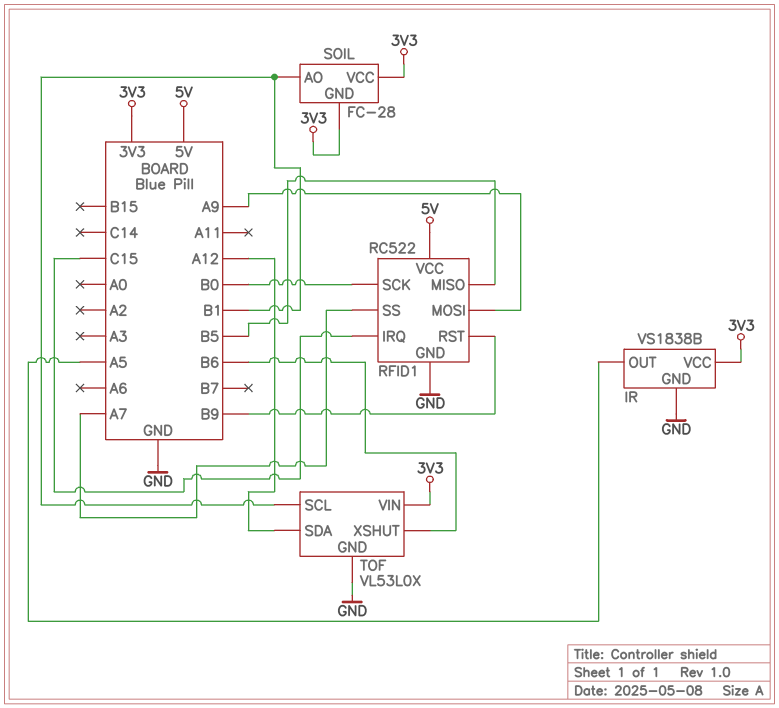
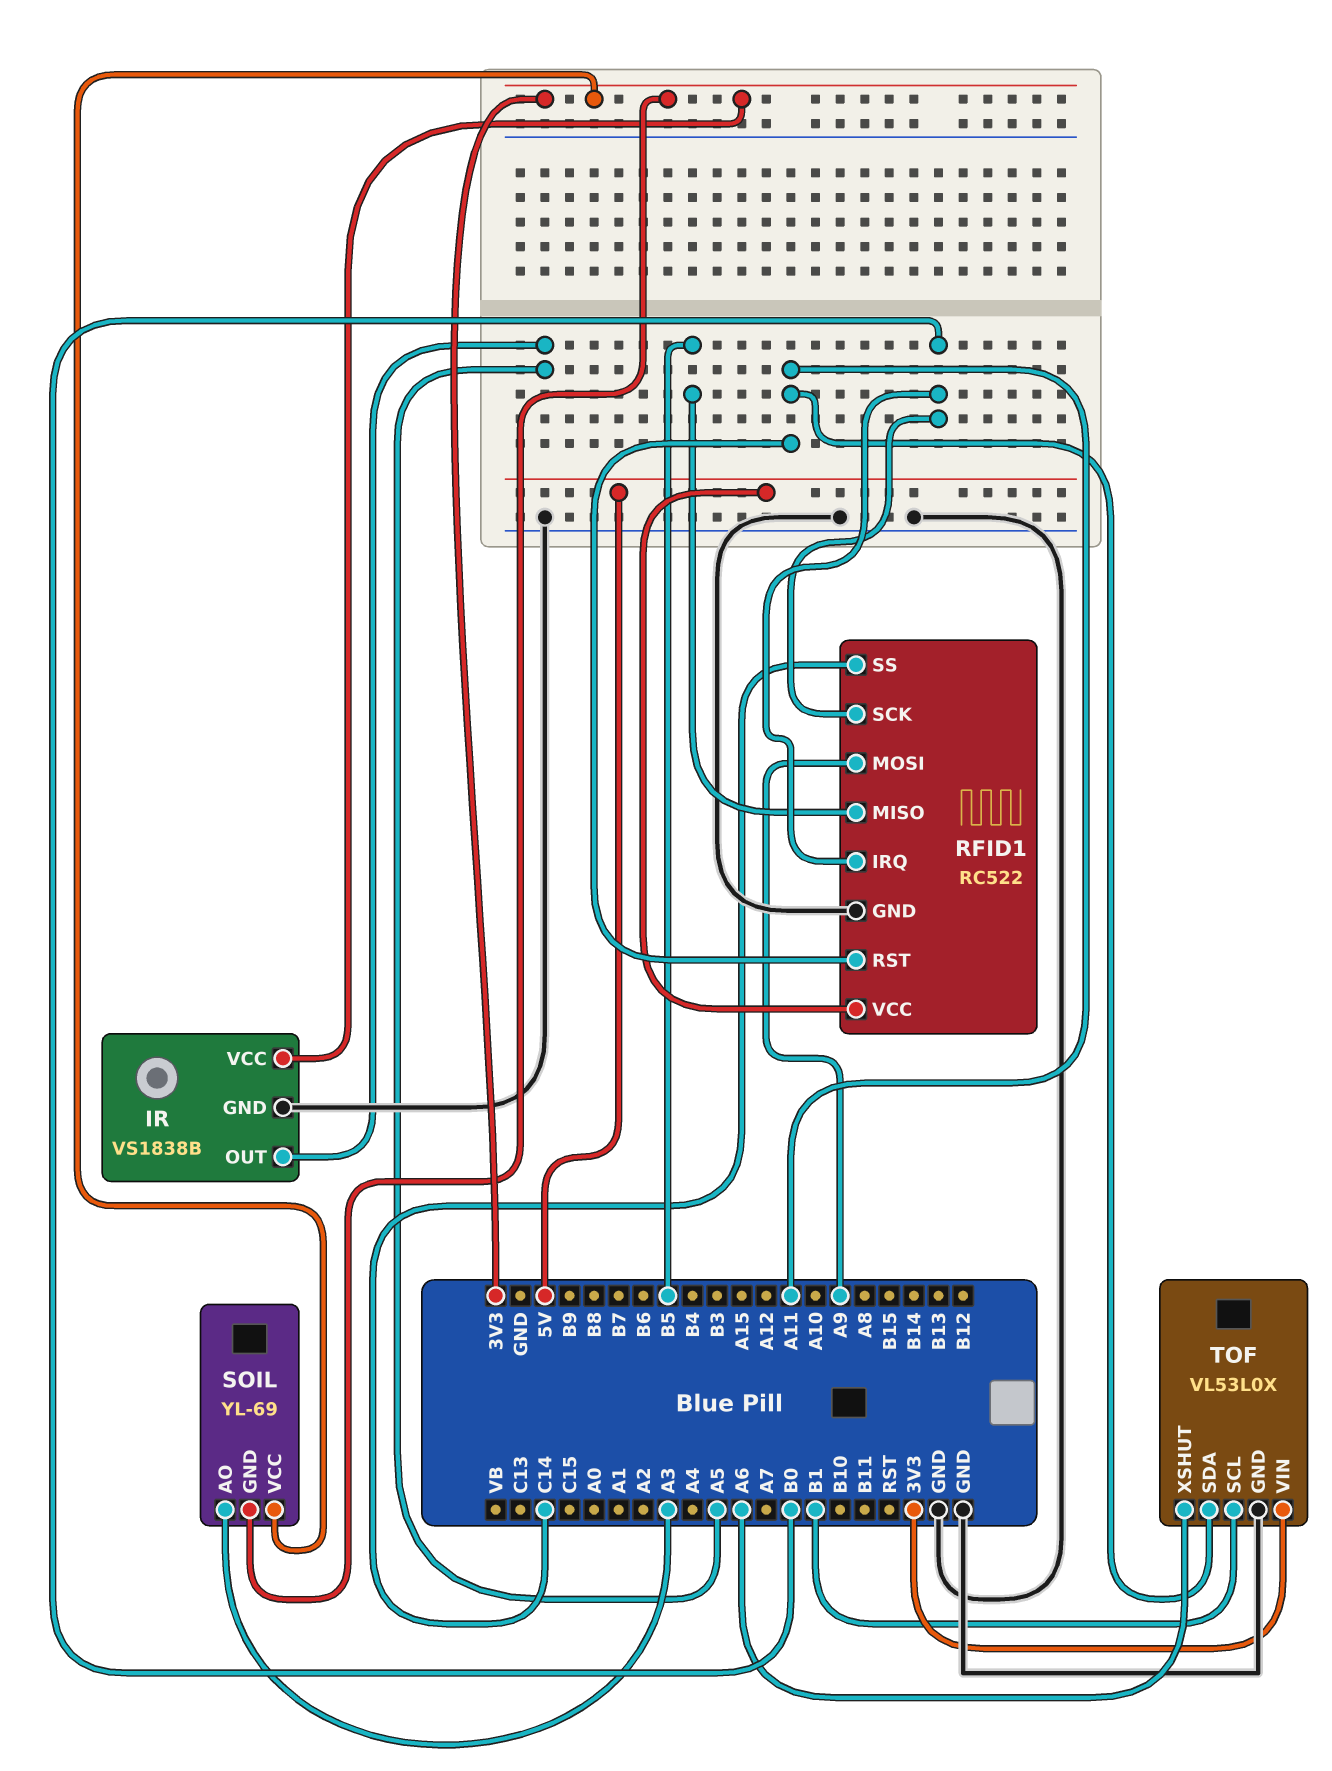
RFID1 pin IRQ: C15 -> B0
RFID1 pin RST: B9 -> A11
RFID1 pin SS: A7 -> C14
SOIL: FC-28 -> YL-69
SOIL pin AO: B1 -> A3
TOF pin SDA: A12 -> A11
TOF pin XSHUT: B6 -> A6

